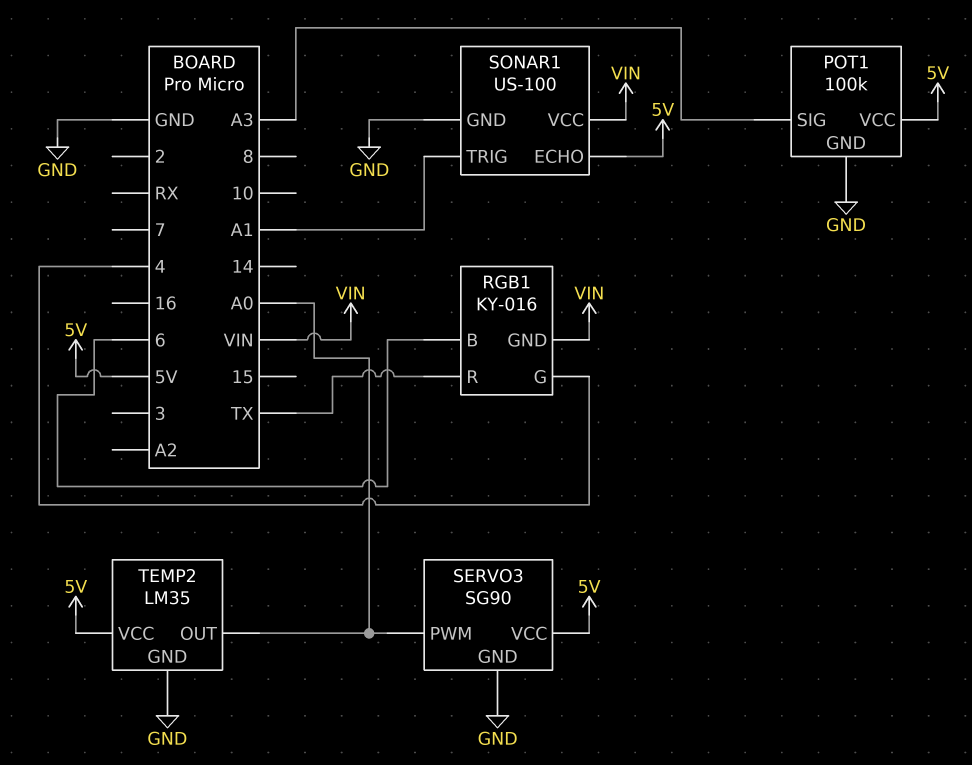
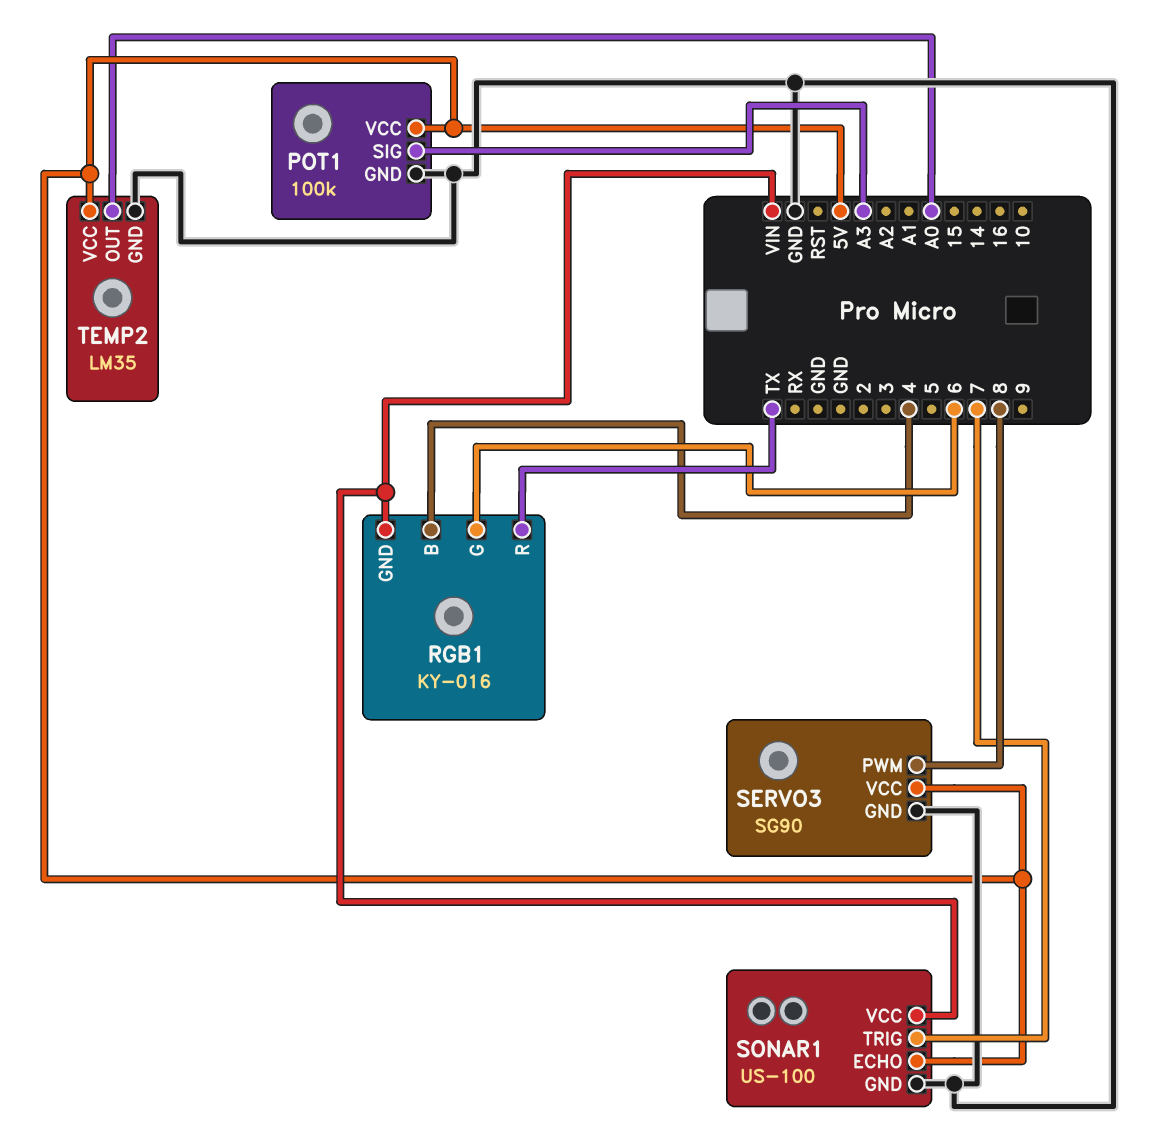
RGB1 pin B: 6 -> 4
RGB1 pin G: 4 -> 6
SERVO3 pin PWM: A0 -> 8
SONAR1 pin TRIG: A1 -> 7

